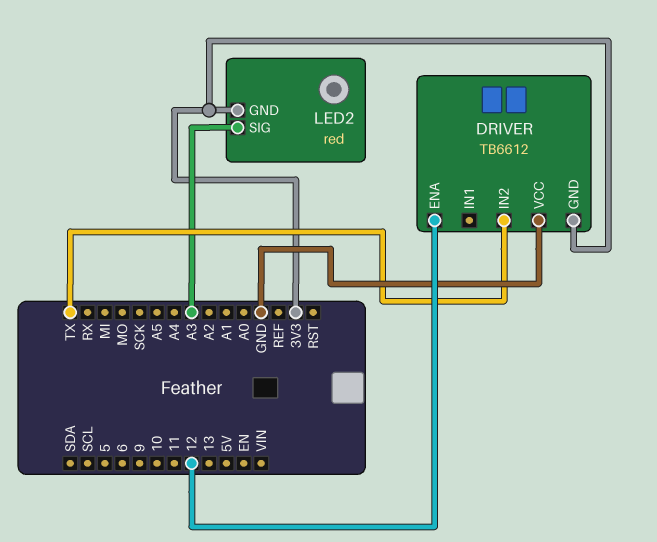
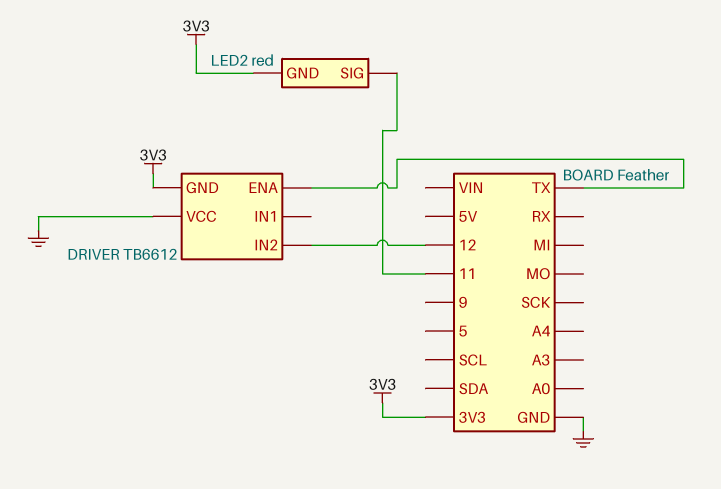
DRIVER pin ENA: 12 -> TX
DRIVER pin IN2: TX -> 12
LED2 pin SIG: A3 -> 11

